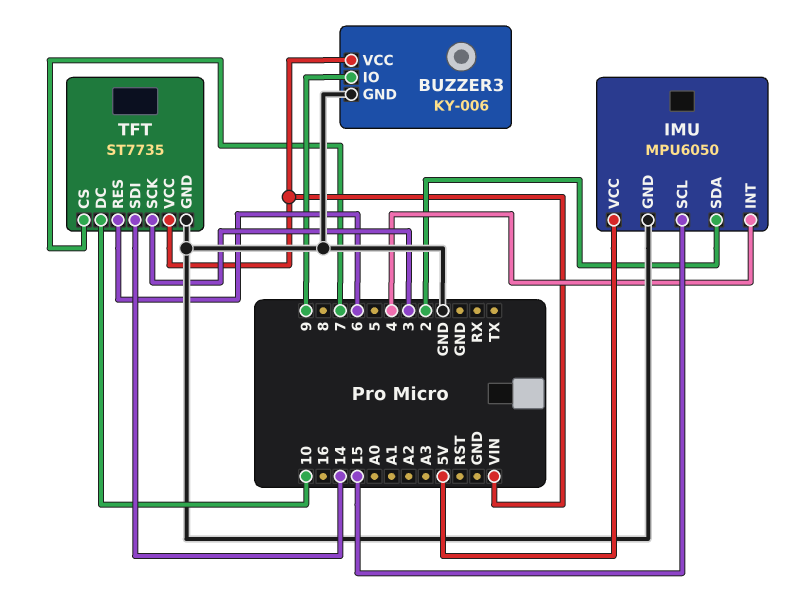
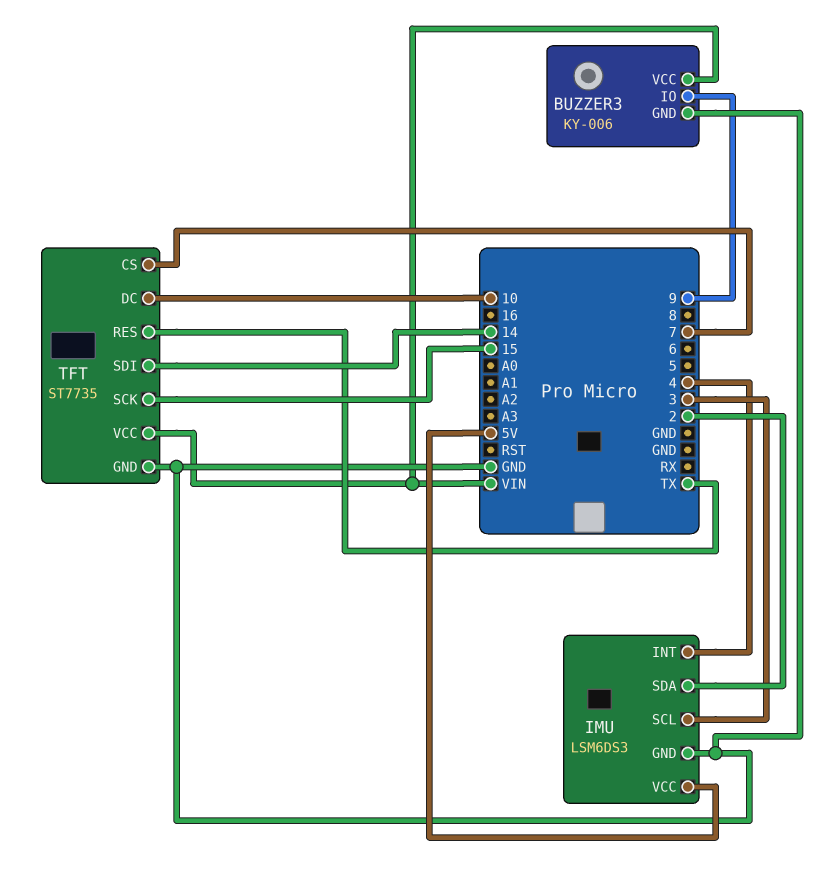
IMU: MPU6050 -> LSM6DS3
IMU pin SCL: 15 -> 3
TFT pin RES: 6 -> TX
TFT pin SCK: 3 -> 15

